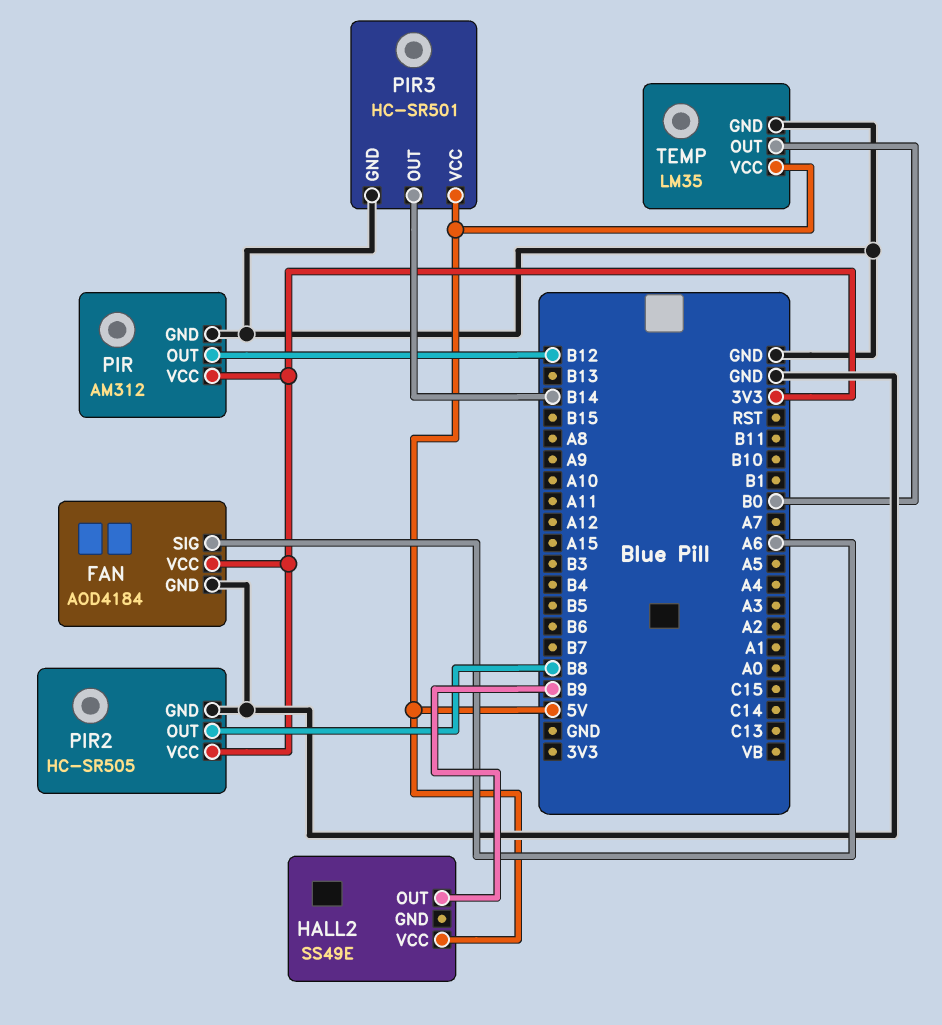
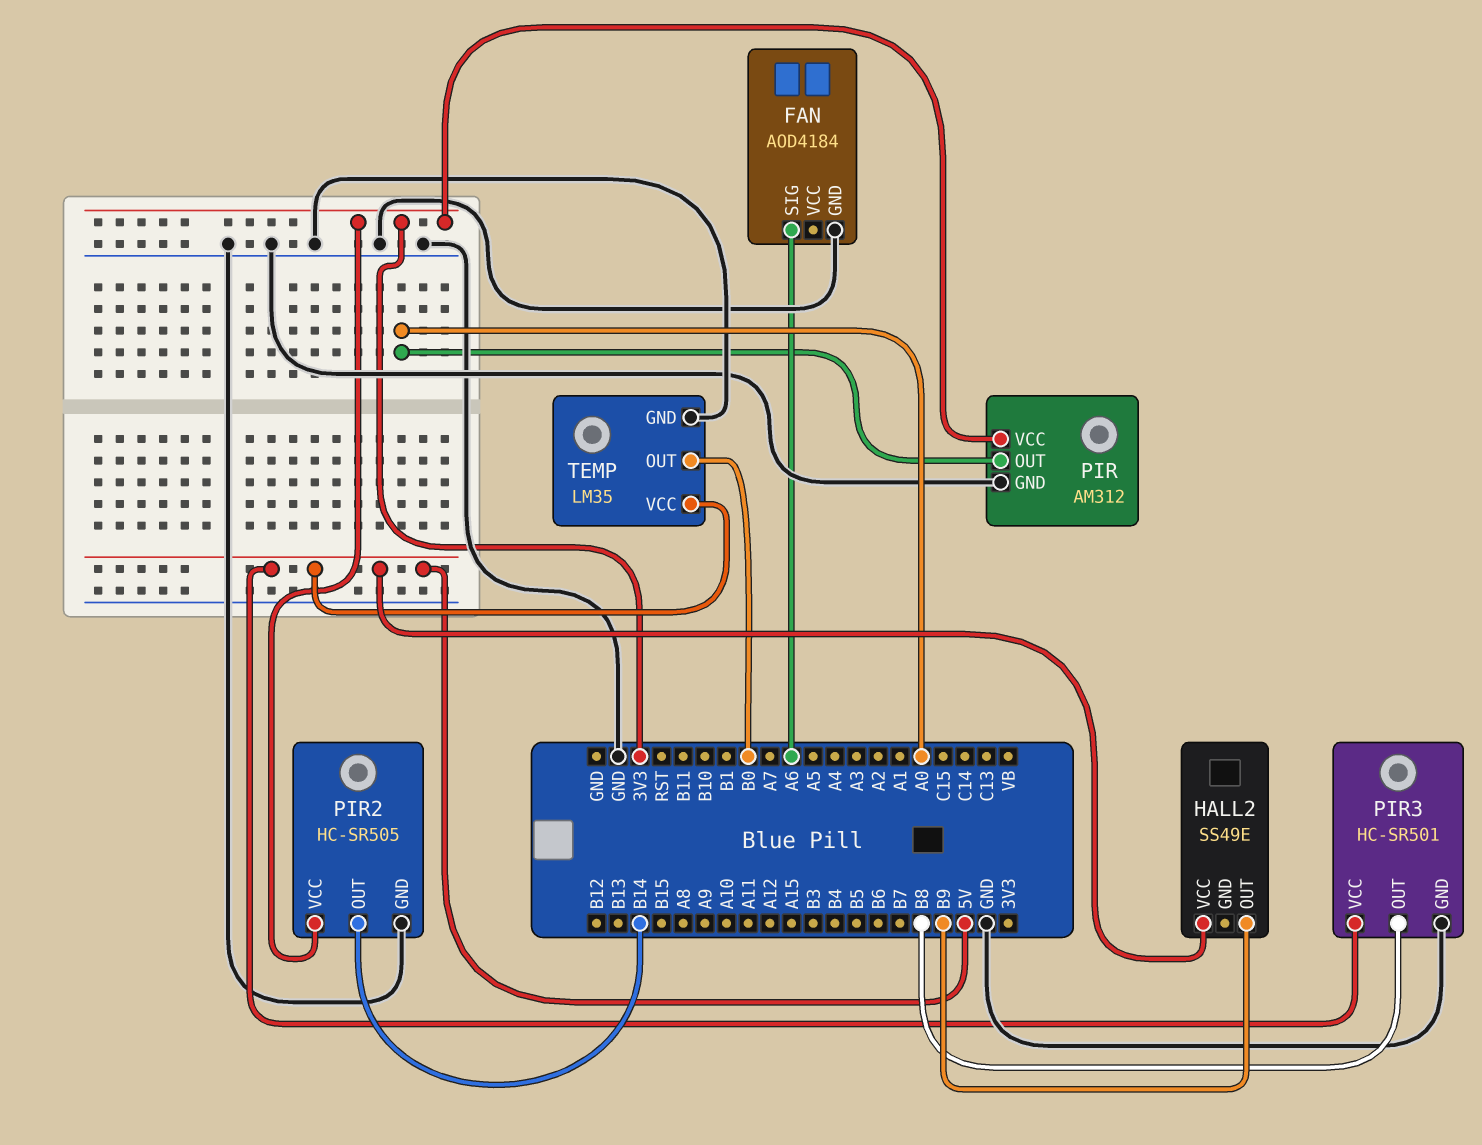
FAN pin VCC: 3V3 -> none
PIR pin OUT: B12 -> A0
PIR2 pin OUT: B8 -> B14
PIR3 pin OUT: B14 -> B8

